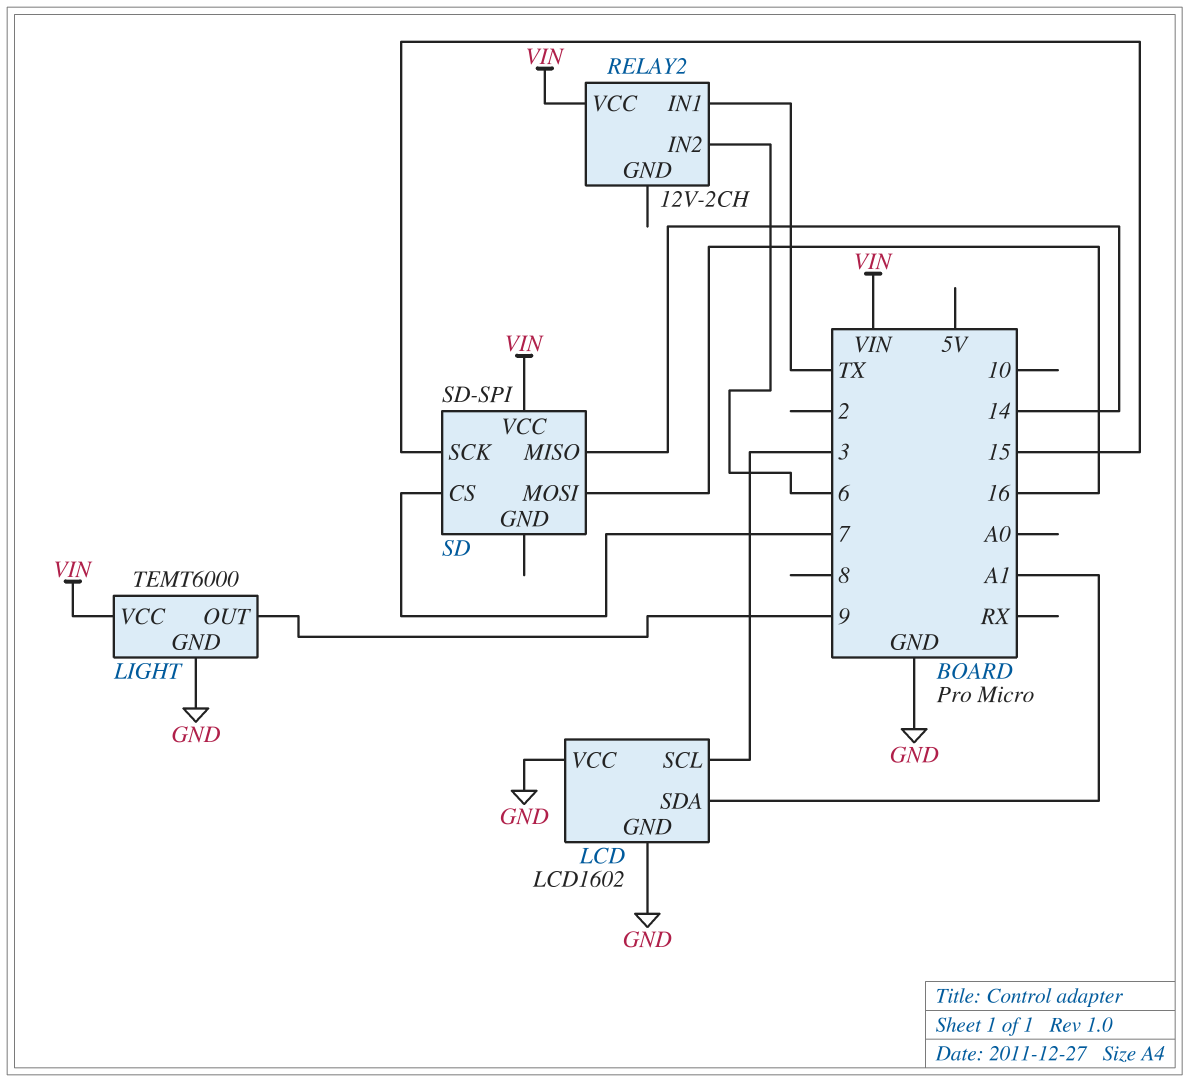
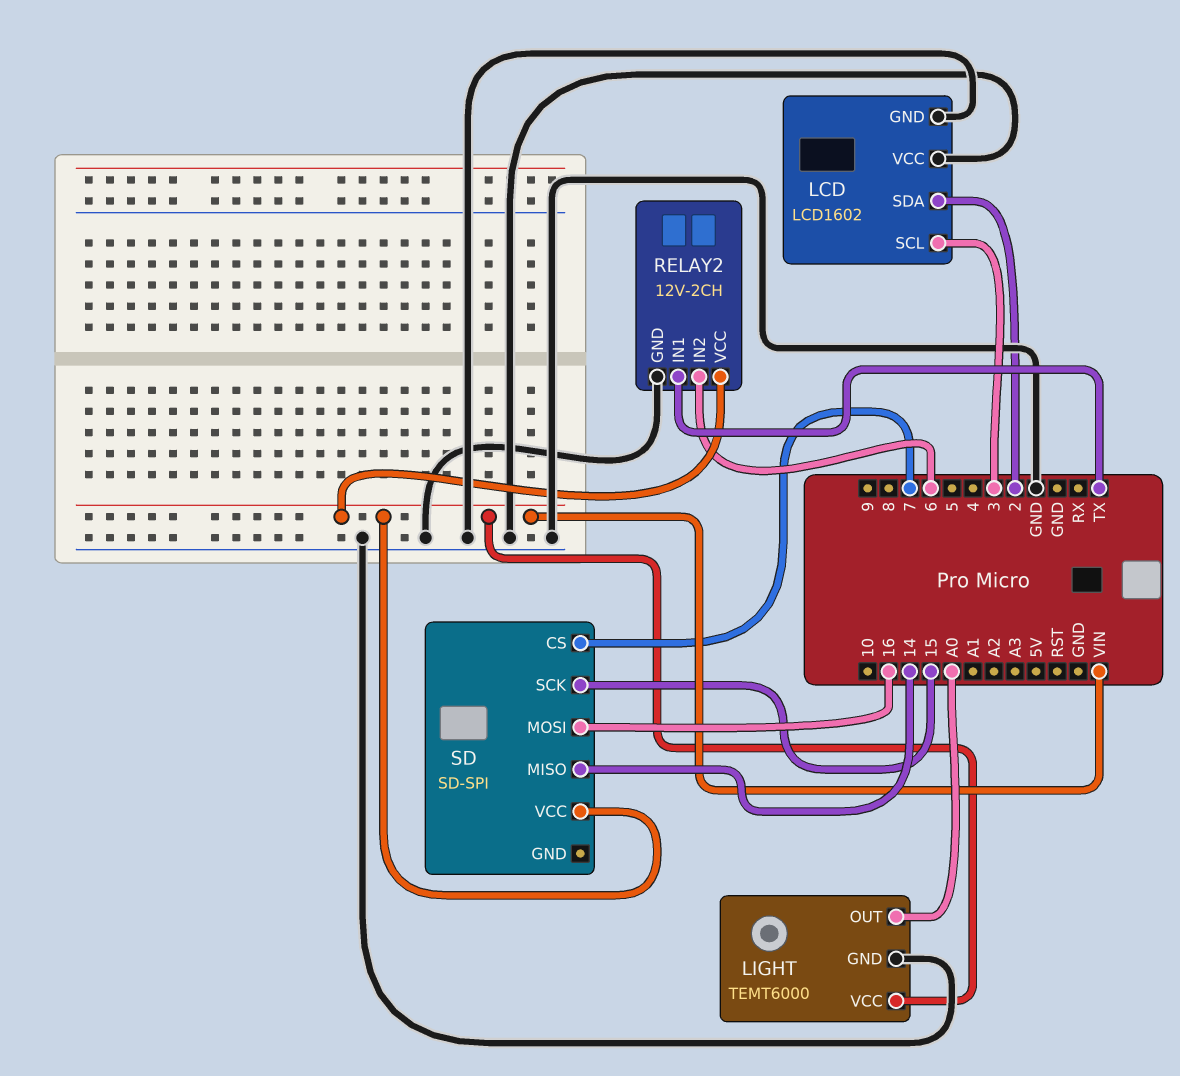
LCD pin SDA: A1 -> 2
LIGHT pin OUT: 9 -> A0
RELAY2 pin GND: none -> GND

